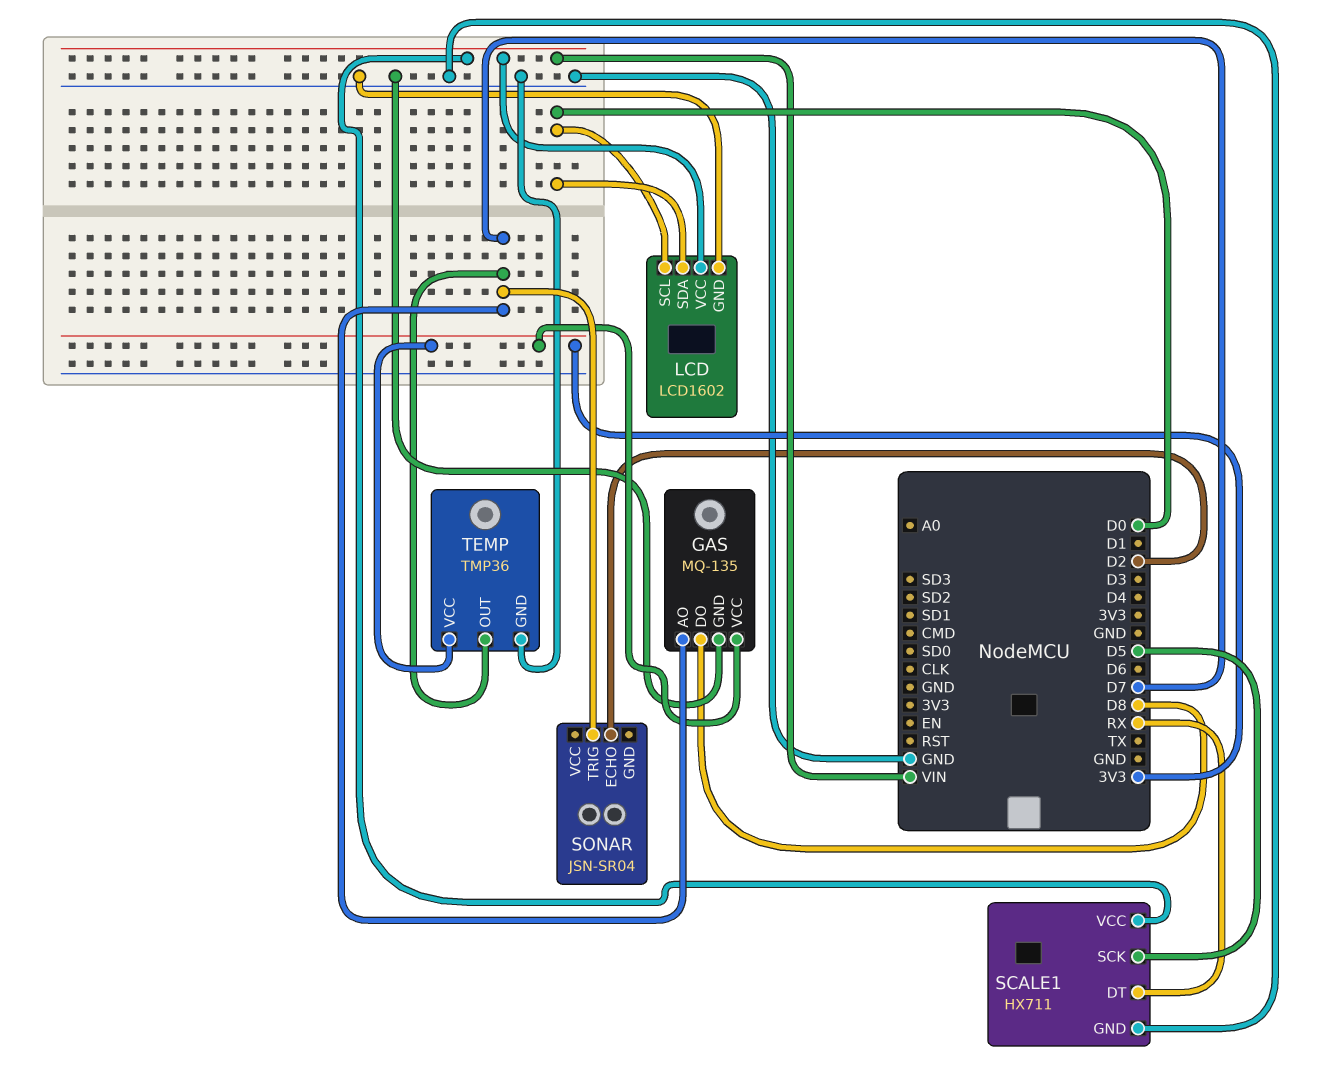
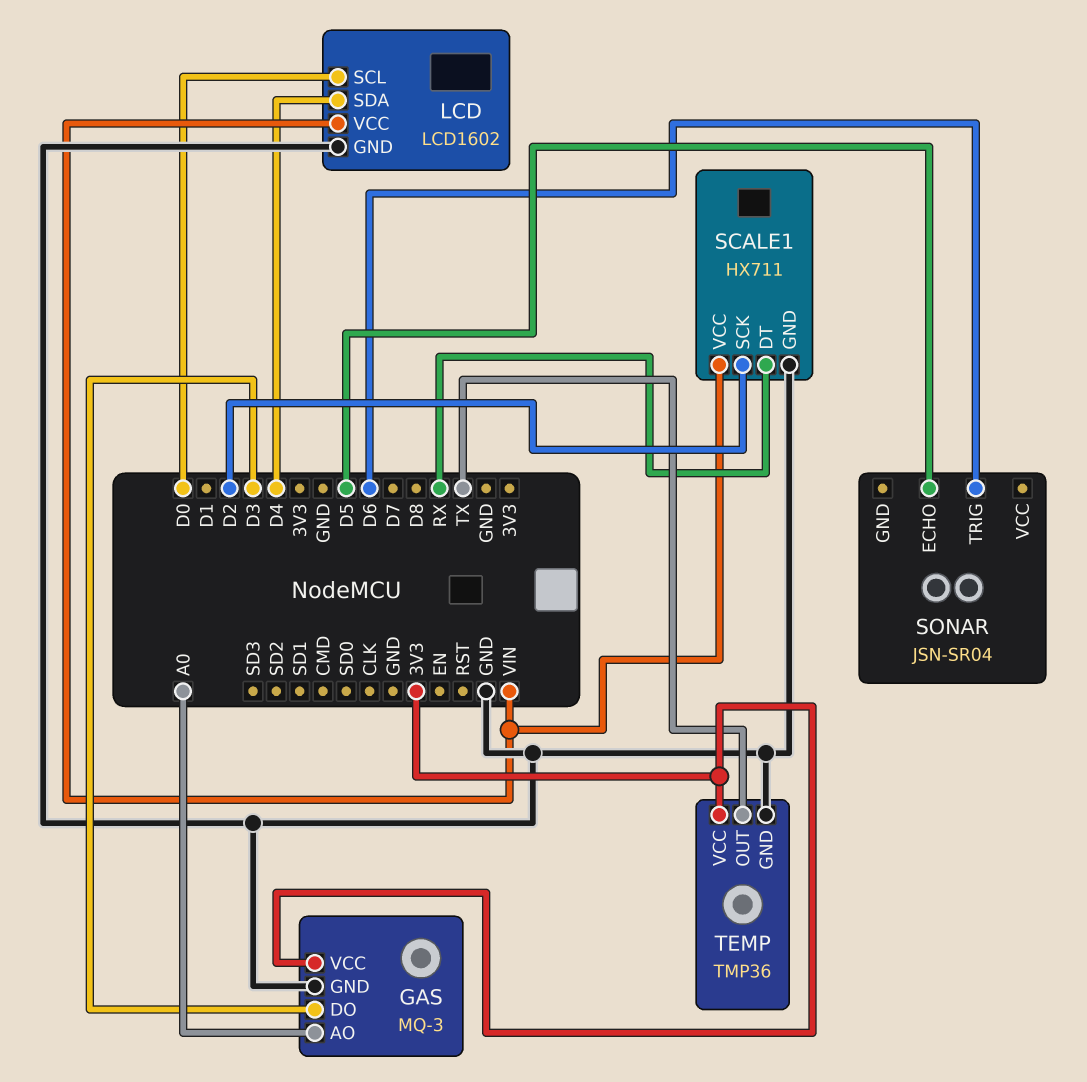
GAS: MQ-135 -> MQ-3
GAS pin AO: D7 -> A0
GAS pin DO: D8 -> D3
LCD pin SDA: D0 -> D4
SCALE1 pin SCK: D5 -> D2
SONAR pin ECHO: D2 -> D5
SONAR pin TRIG: D7 -> D6
TEMP pin OUT: D7 -> TX

